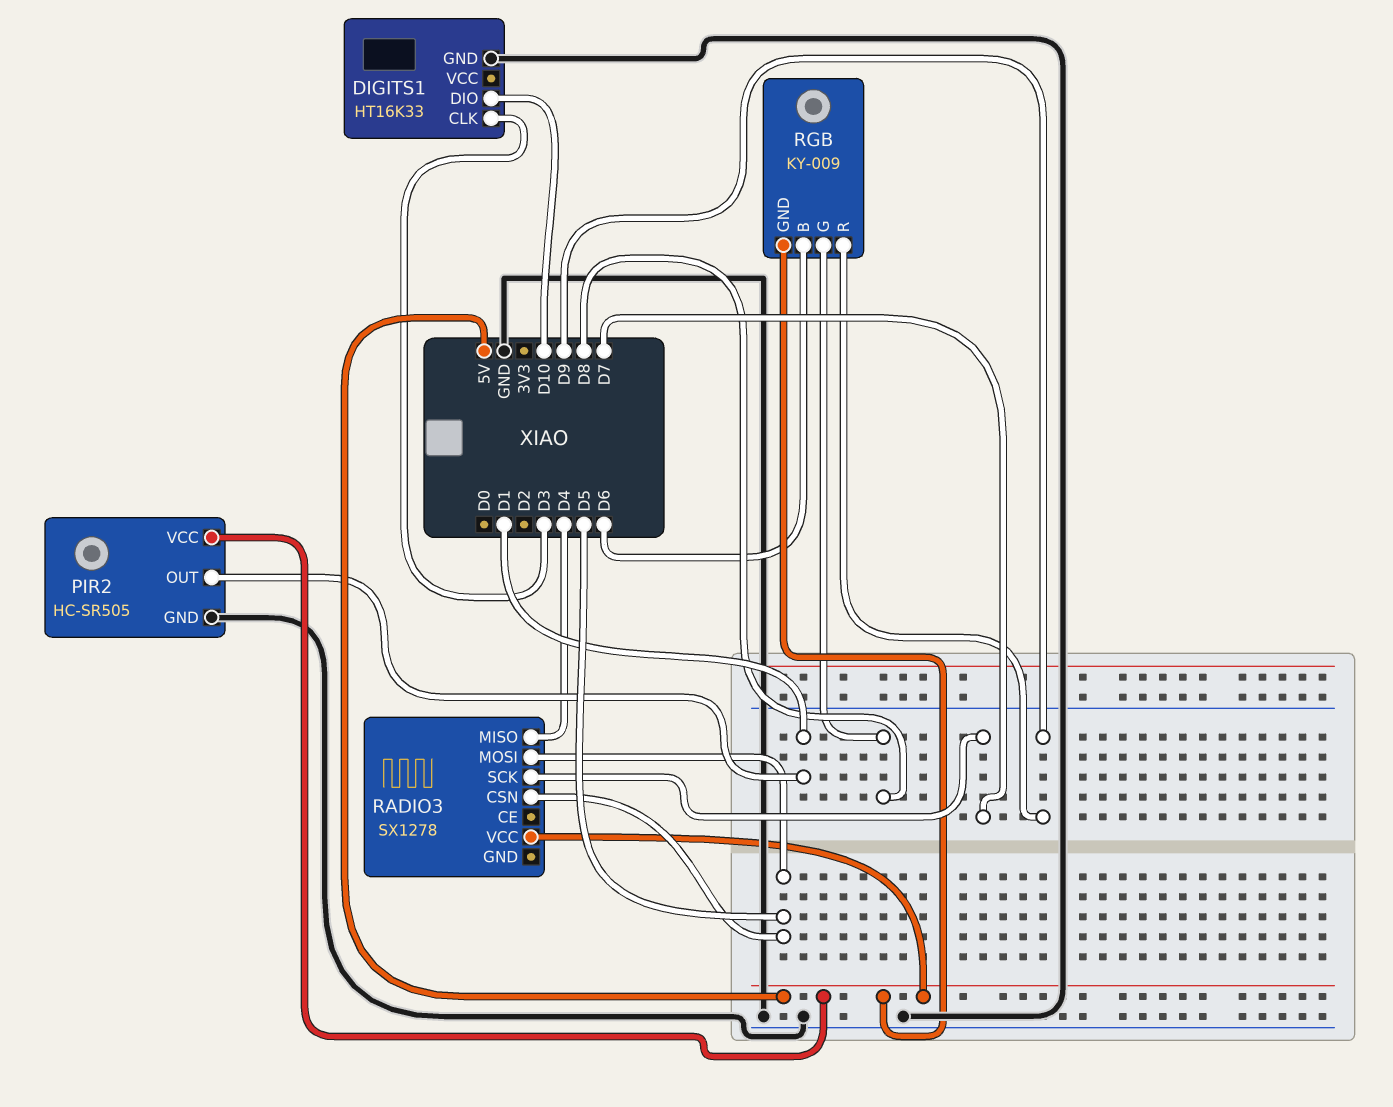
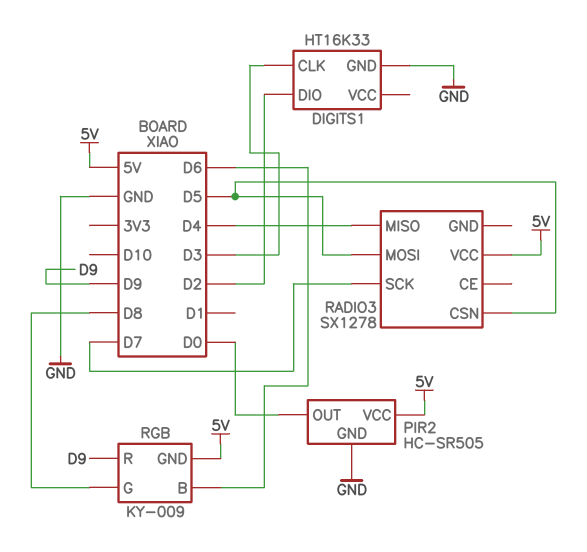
DIGITS1 pin DIO: D10 -> D2
PIR2 pin OUT: D1 -> D0

